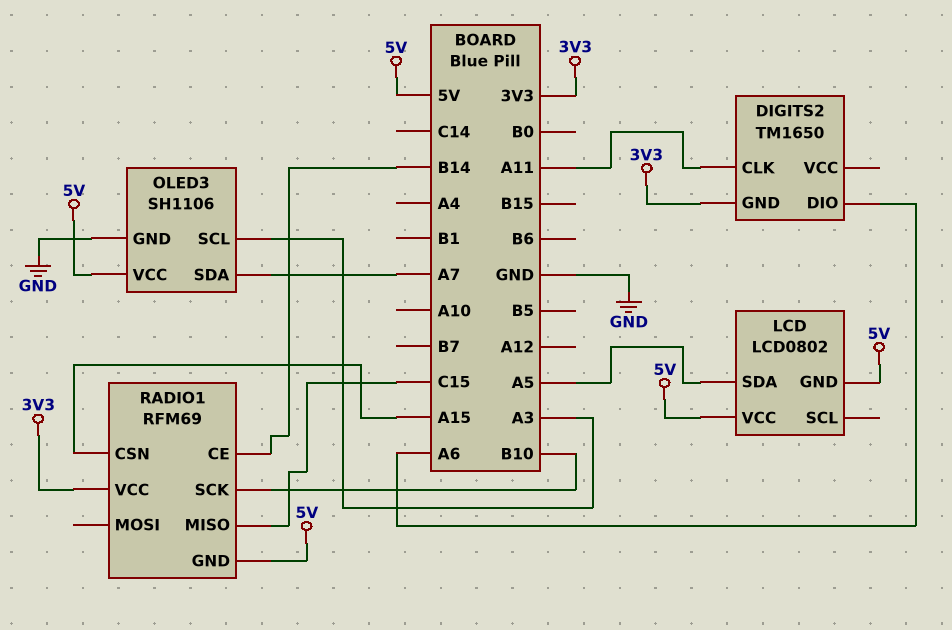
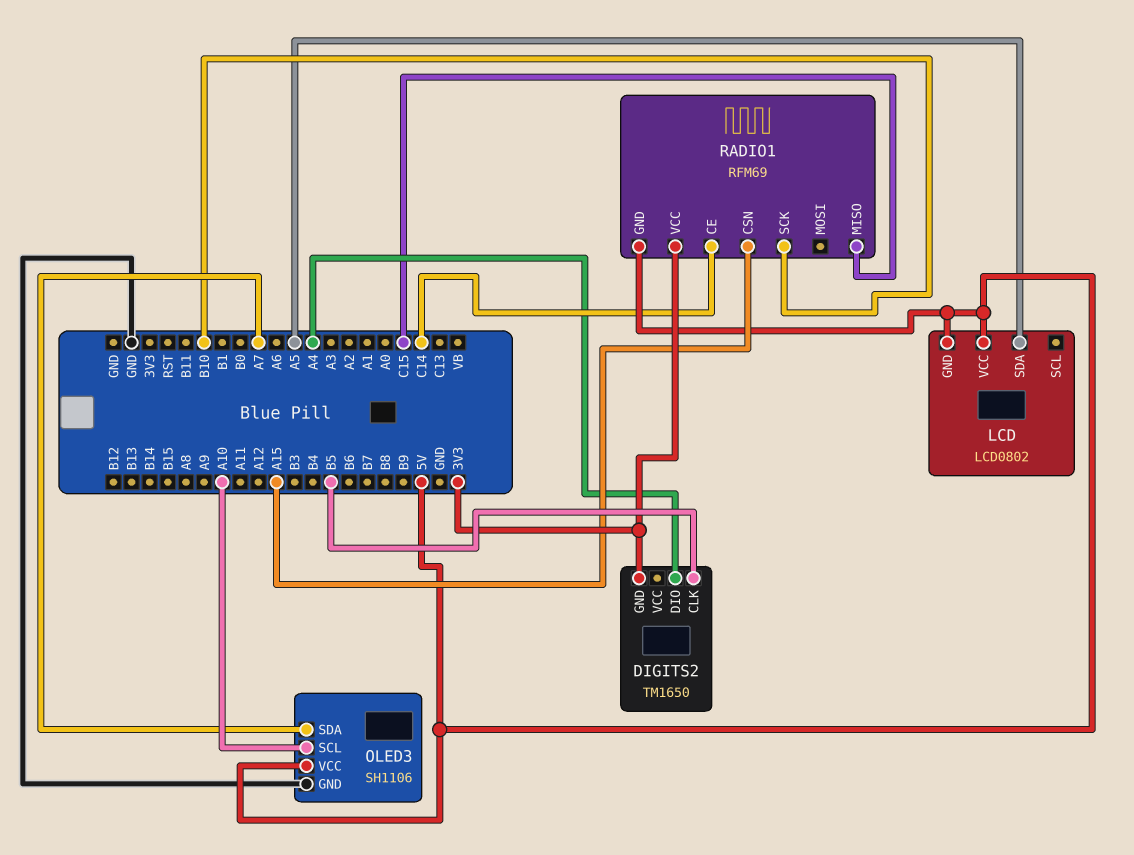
DIGITS2 pin CLK: A11 -> B5
DIGITS2 pin DIO: A6 -> A4
OLED3 pin SCL: A3 -> A10
RADIO1 pin CE: B14 -> C14

